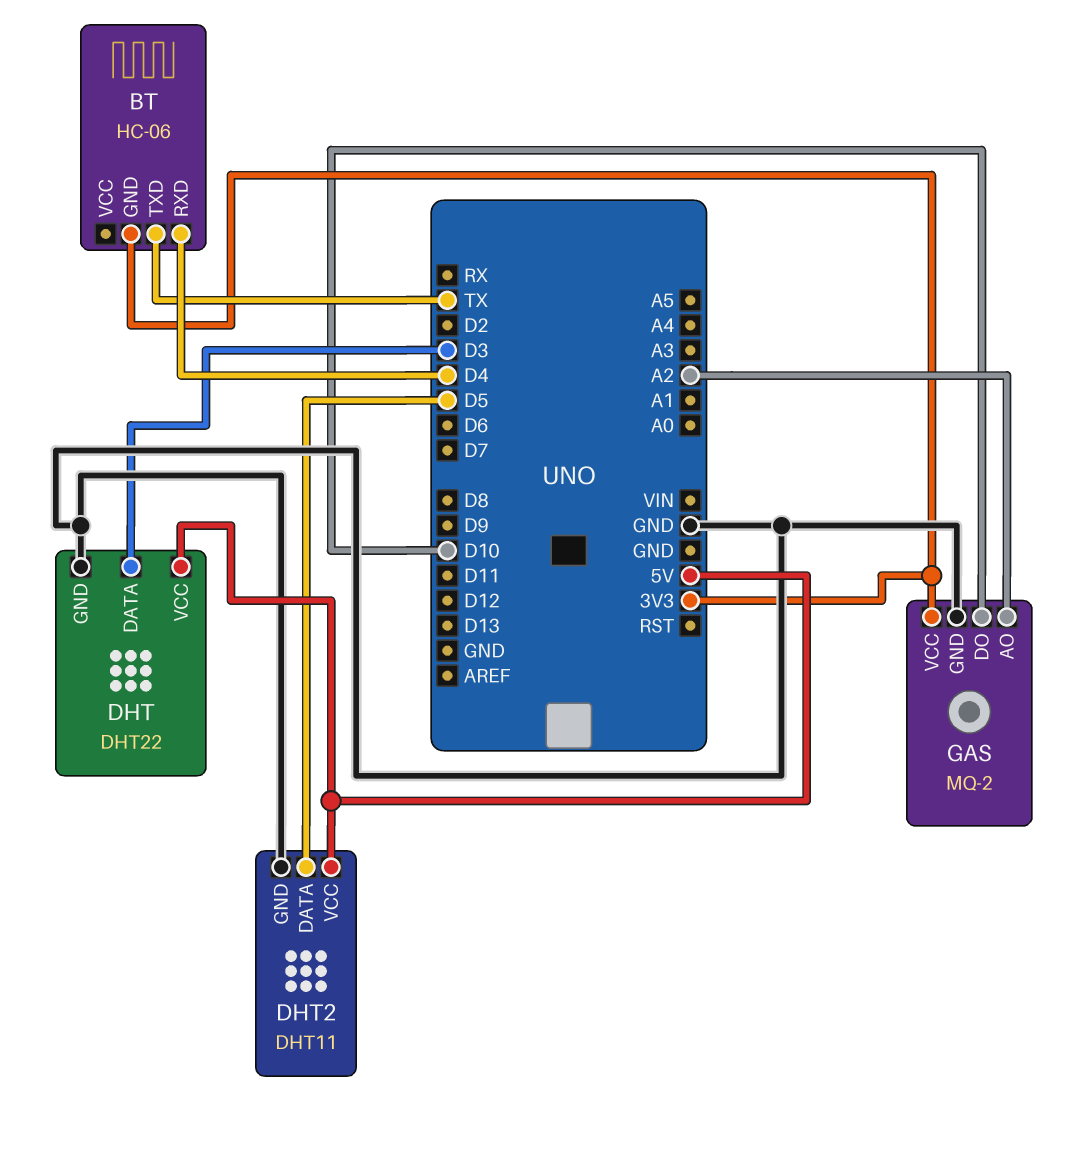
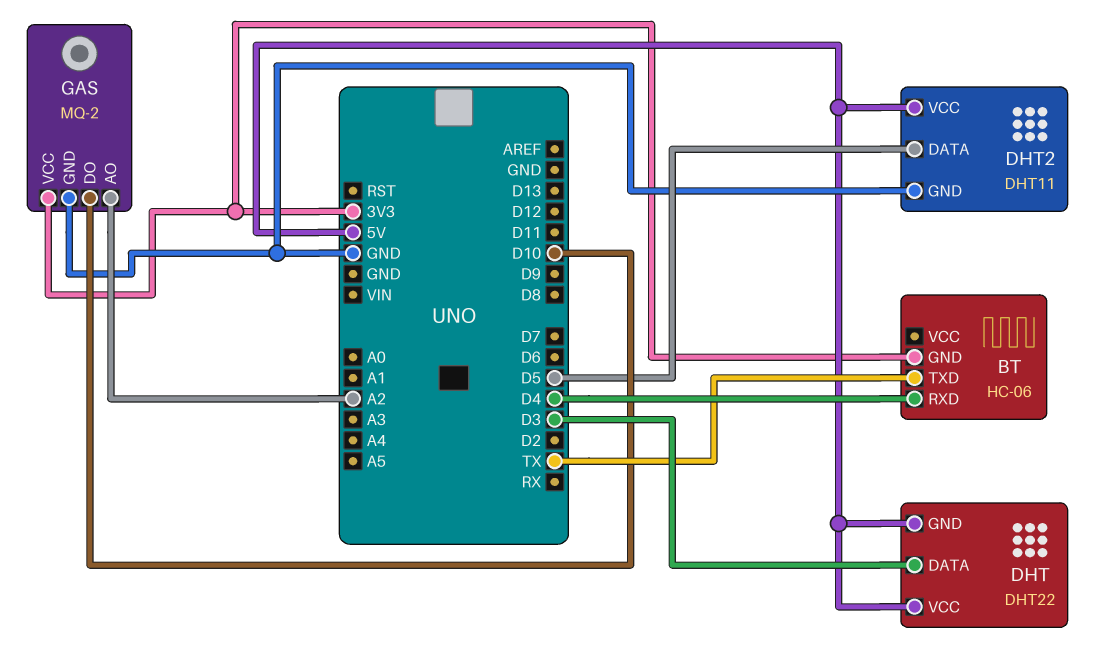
DHT pin GND: GND -> 5V

